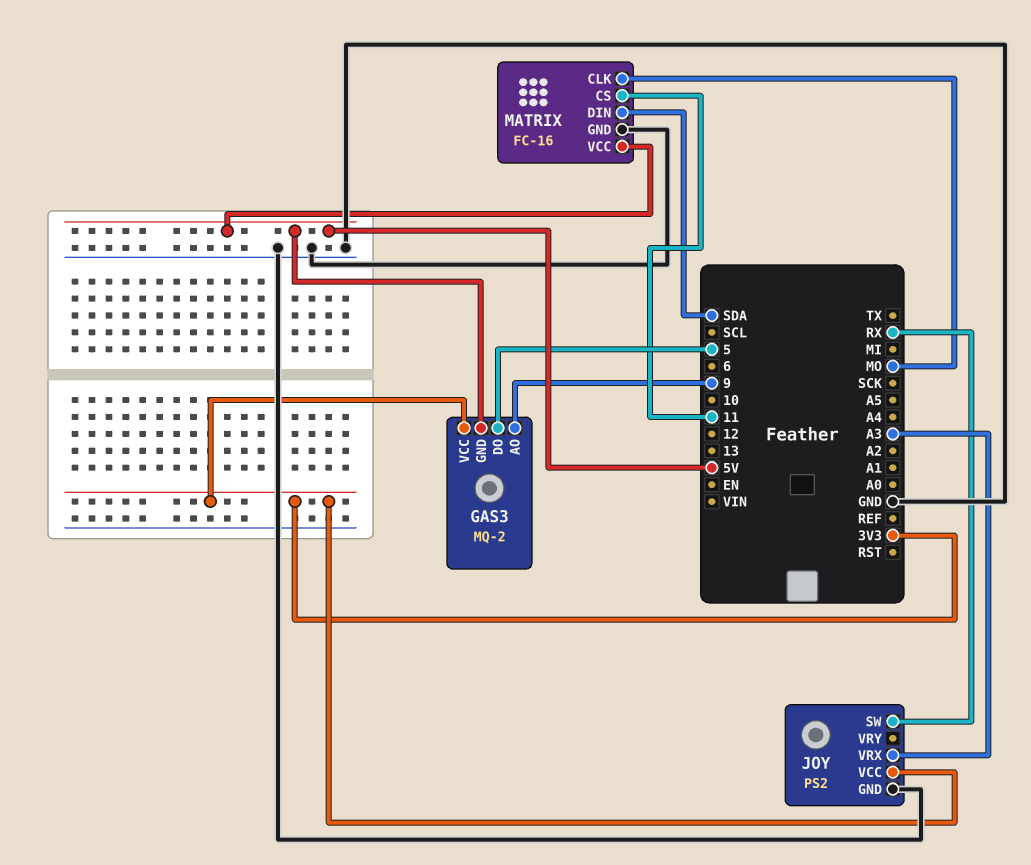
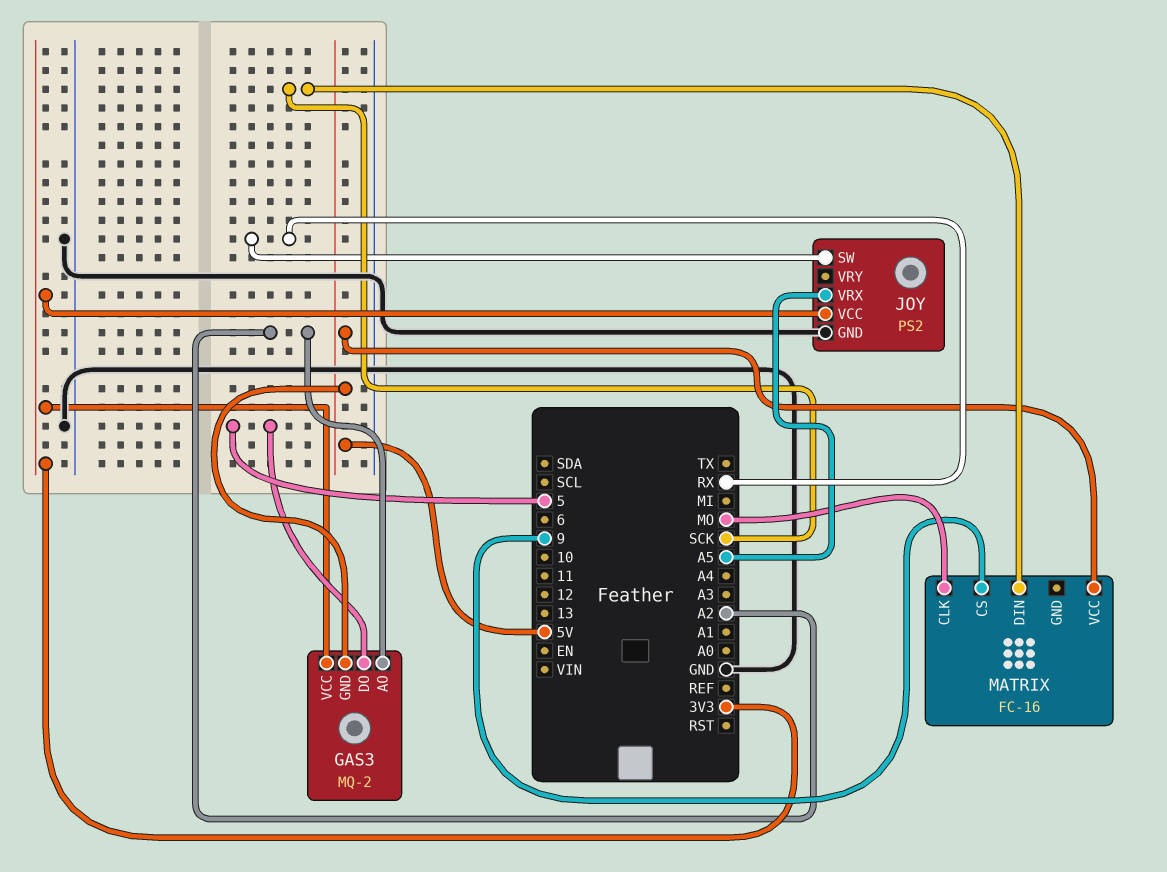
GAS3 pin AO: 9 -> A2
JOY pin VRX: A3 -> A5
MATRIX pin CS: 11 -> 9
MATRIX pin DIN: SDA -> SCK
MATRIX pin GND: GND -> none

